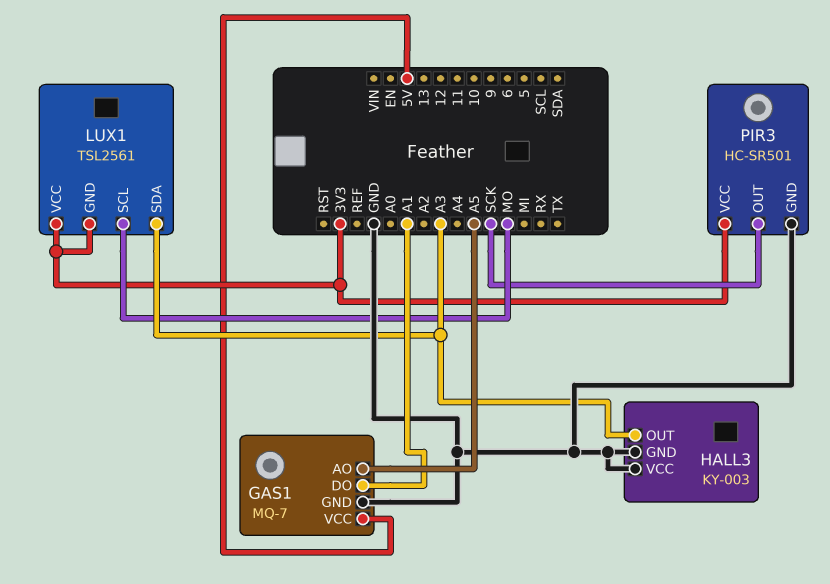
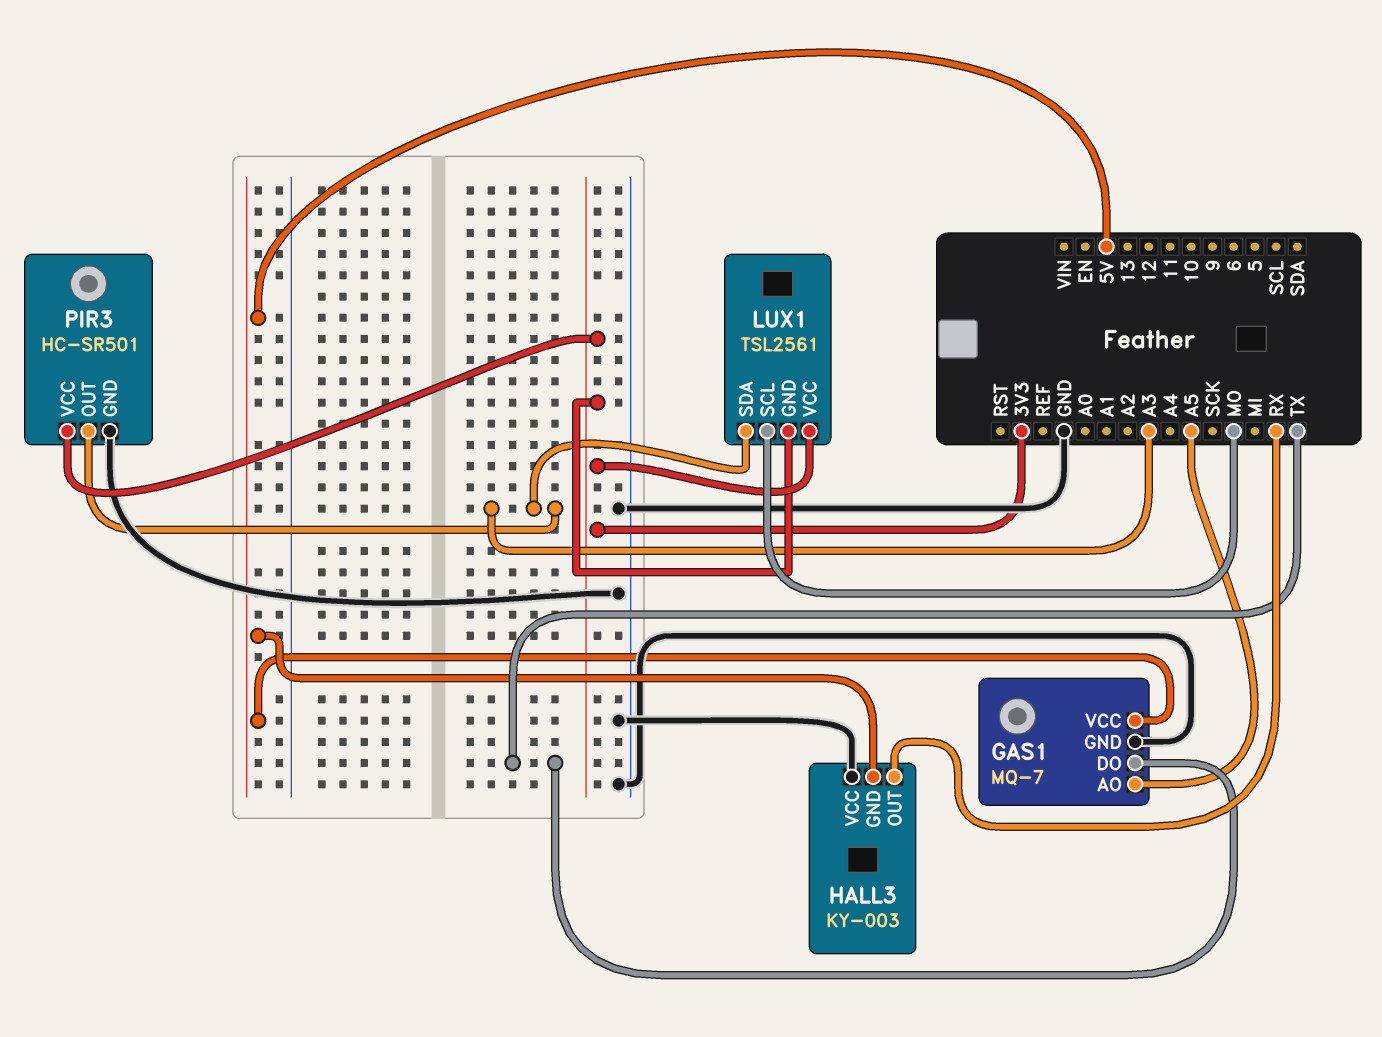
GAS1 pin DO: A1 -> TX
HALL3 pin GND: GND -> 5V
HALL3 pin OUT: A3 -> RX
PIR3 pin OUT: SCK -> A3

